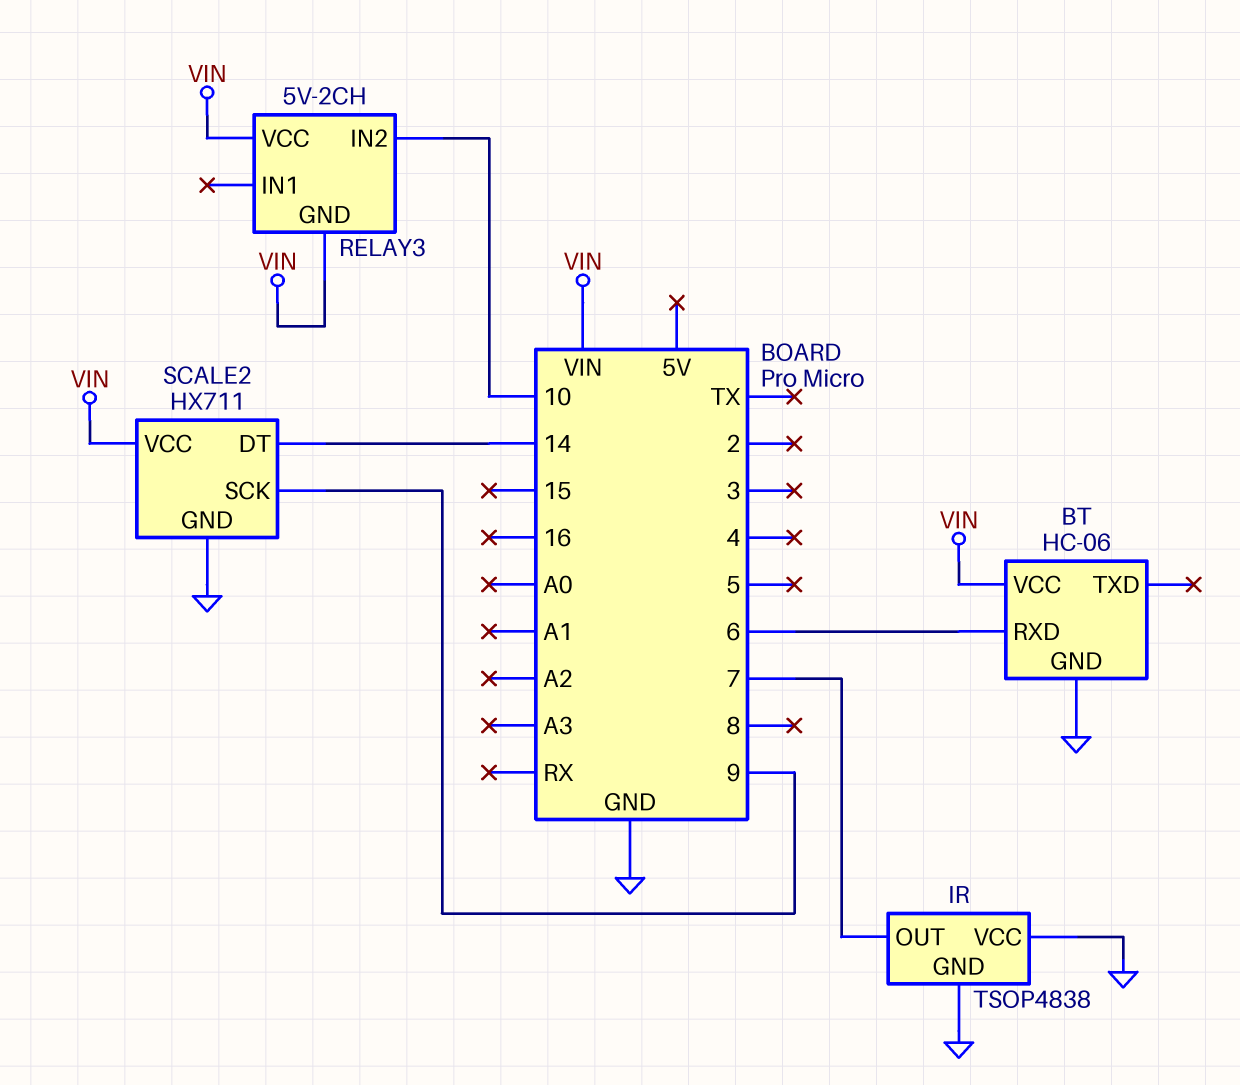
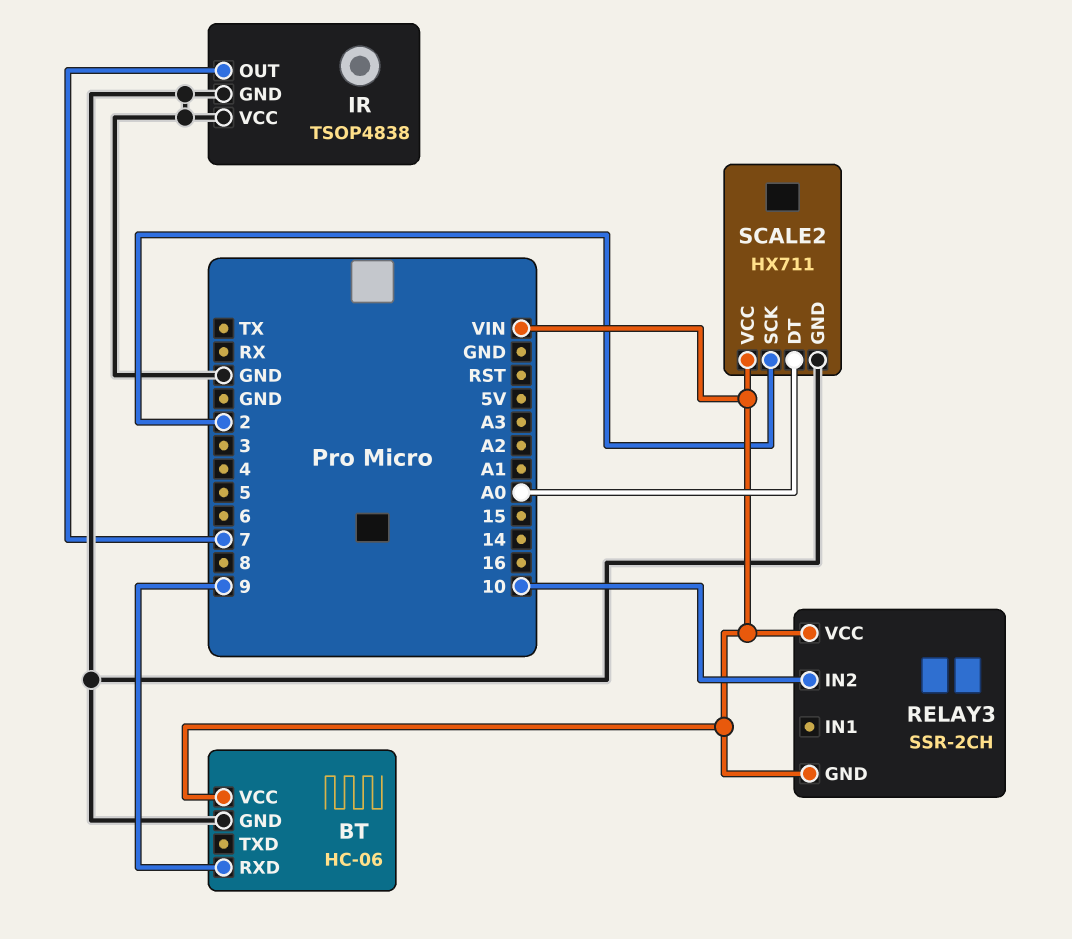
BT pin RXD: 6 -> 9
RELAY3: 5V-2CH -> SSR-2CH
SCALE2 pin DT: 14 -> A0
SCALE2 pin SCK: 9 -> 2

